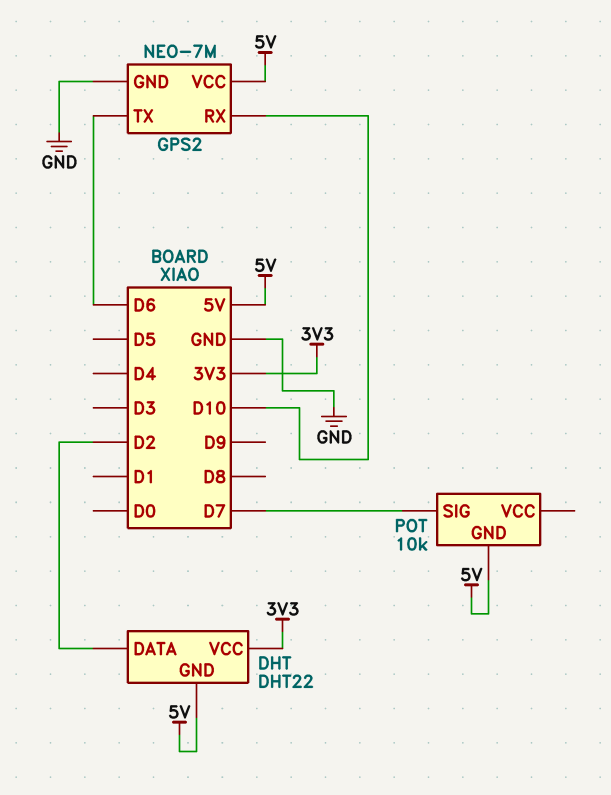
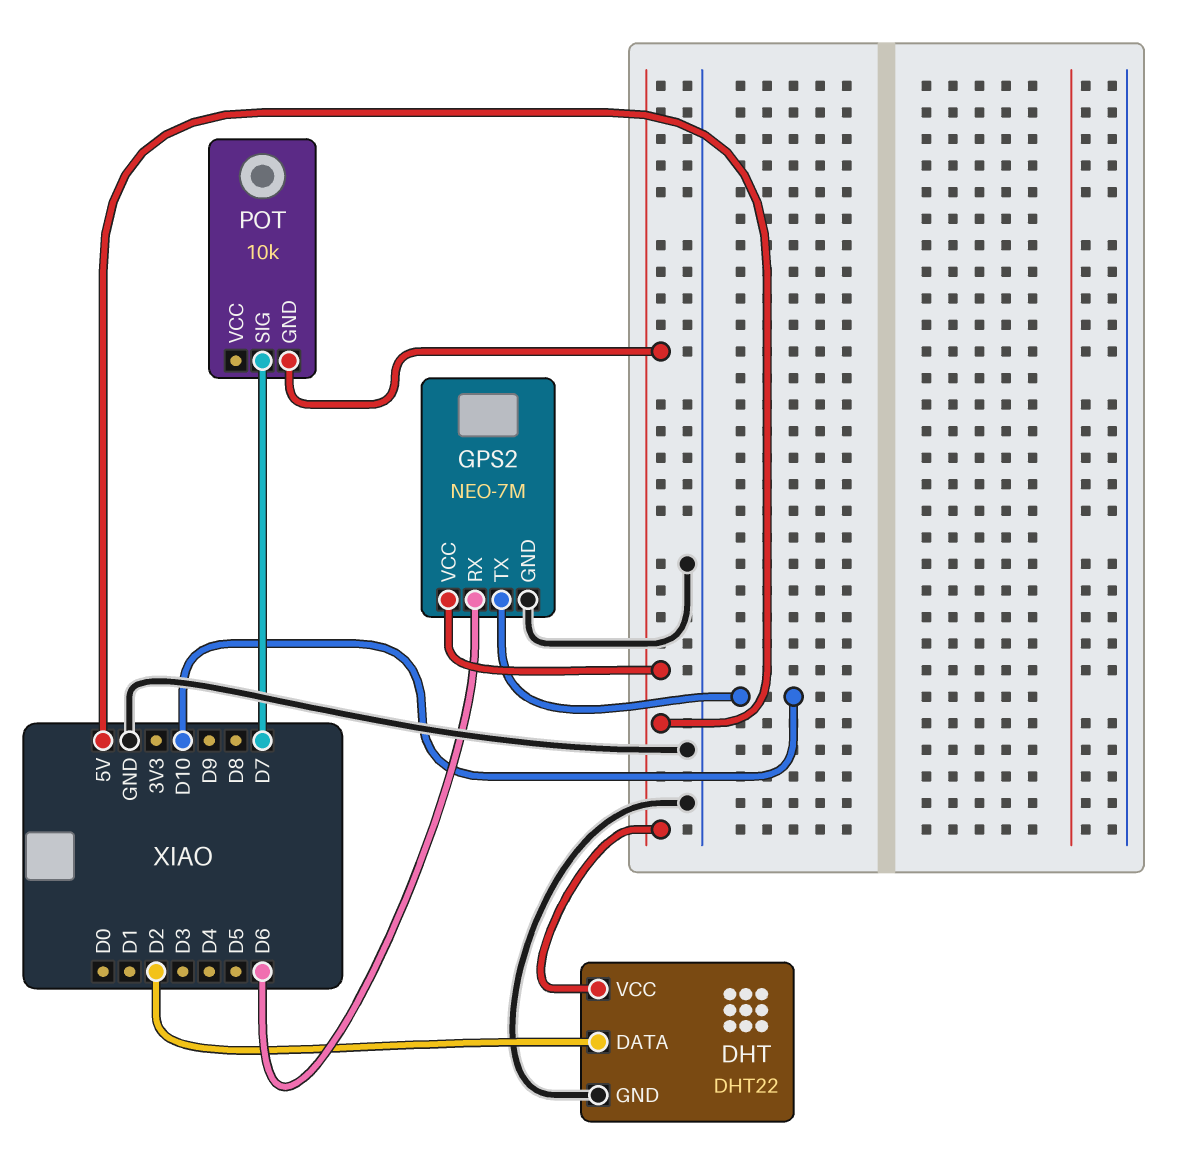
DHT pin GND: 5V -> GND
DHT pin VCC: 3V3 -> 5V
GPS2 pin RX: D10 -> D6
GPS2 pin TX: D6 -> D10

